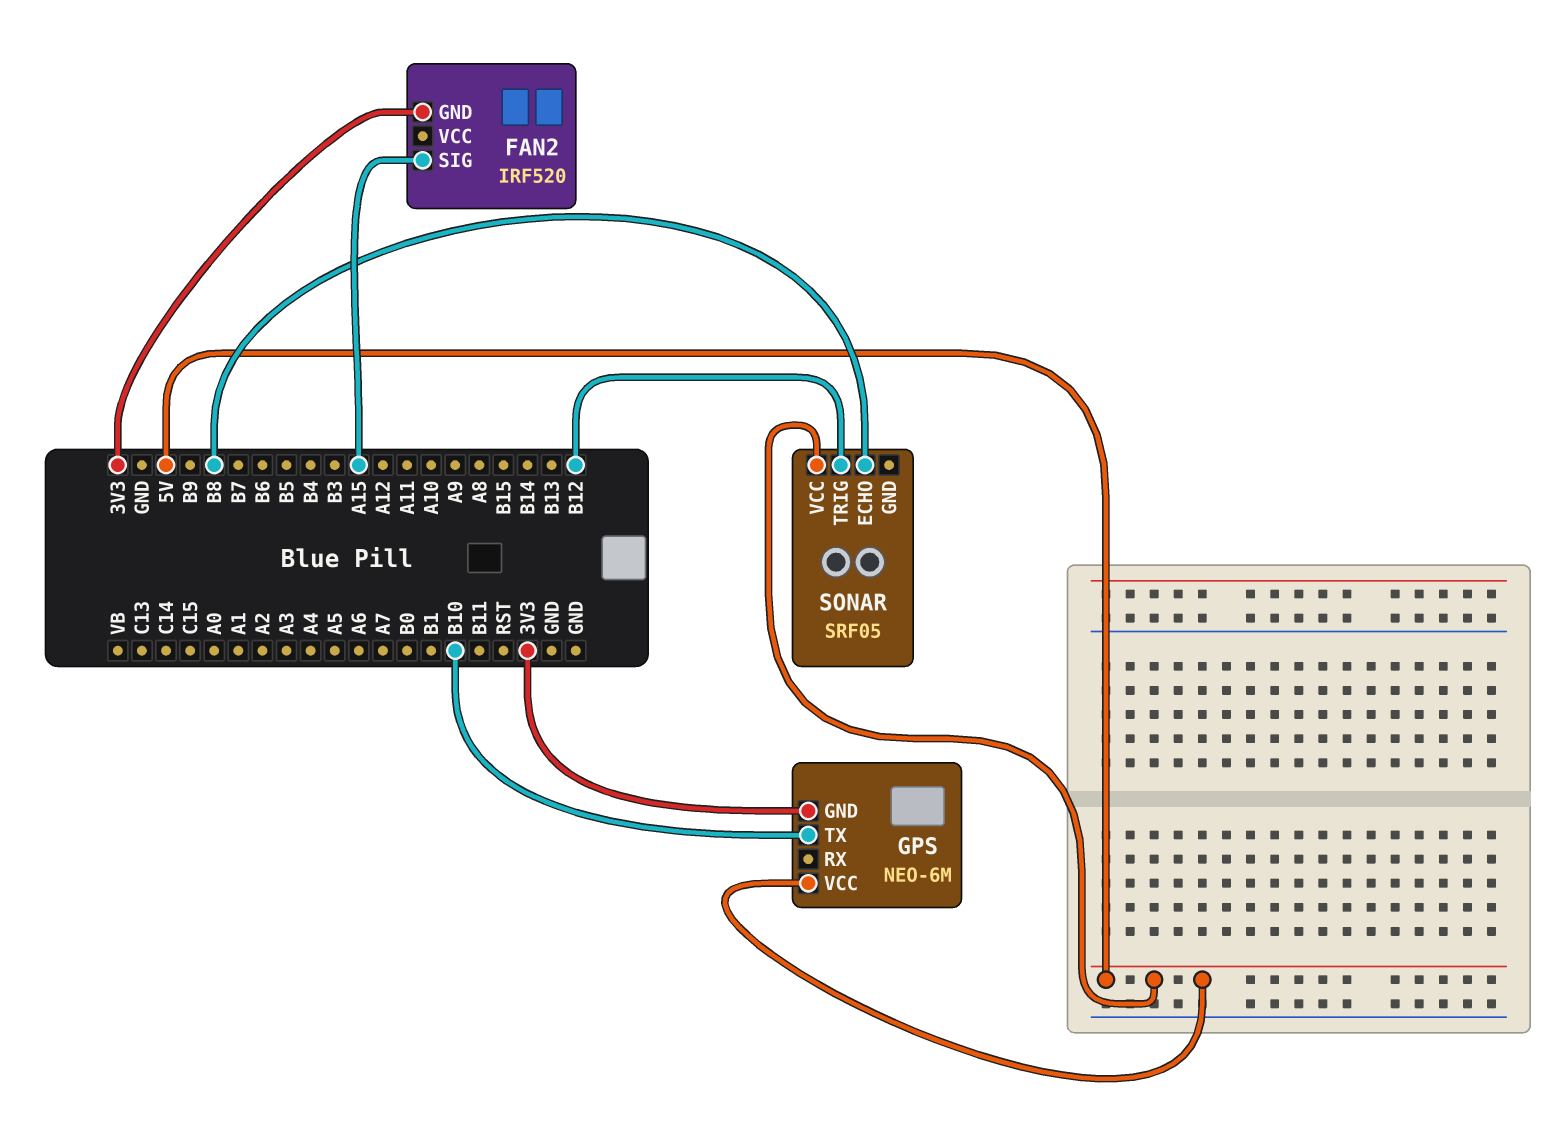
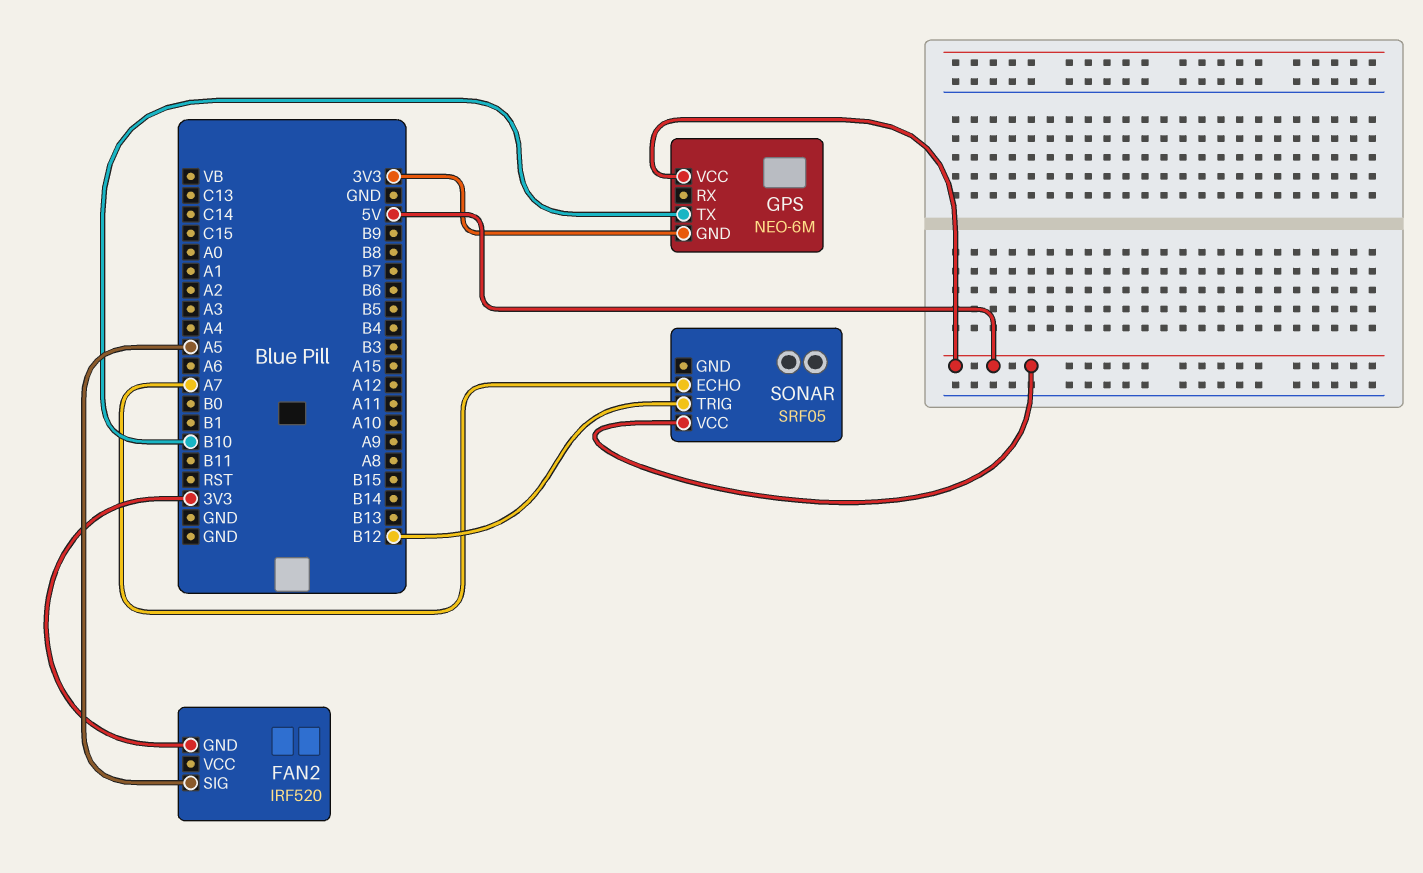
FAN2 pin SIG: A15 -> A5
SONAR pin ECHO: B8 -> A7

